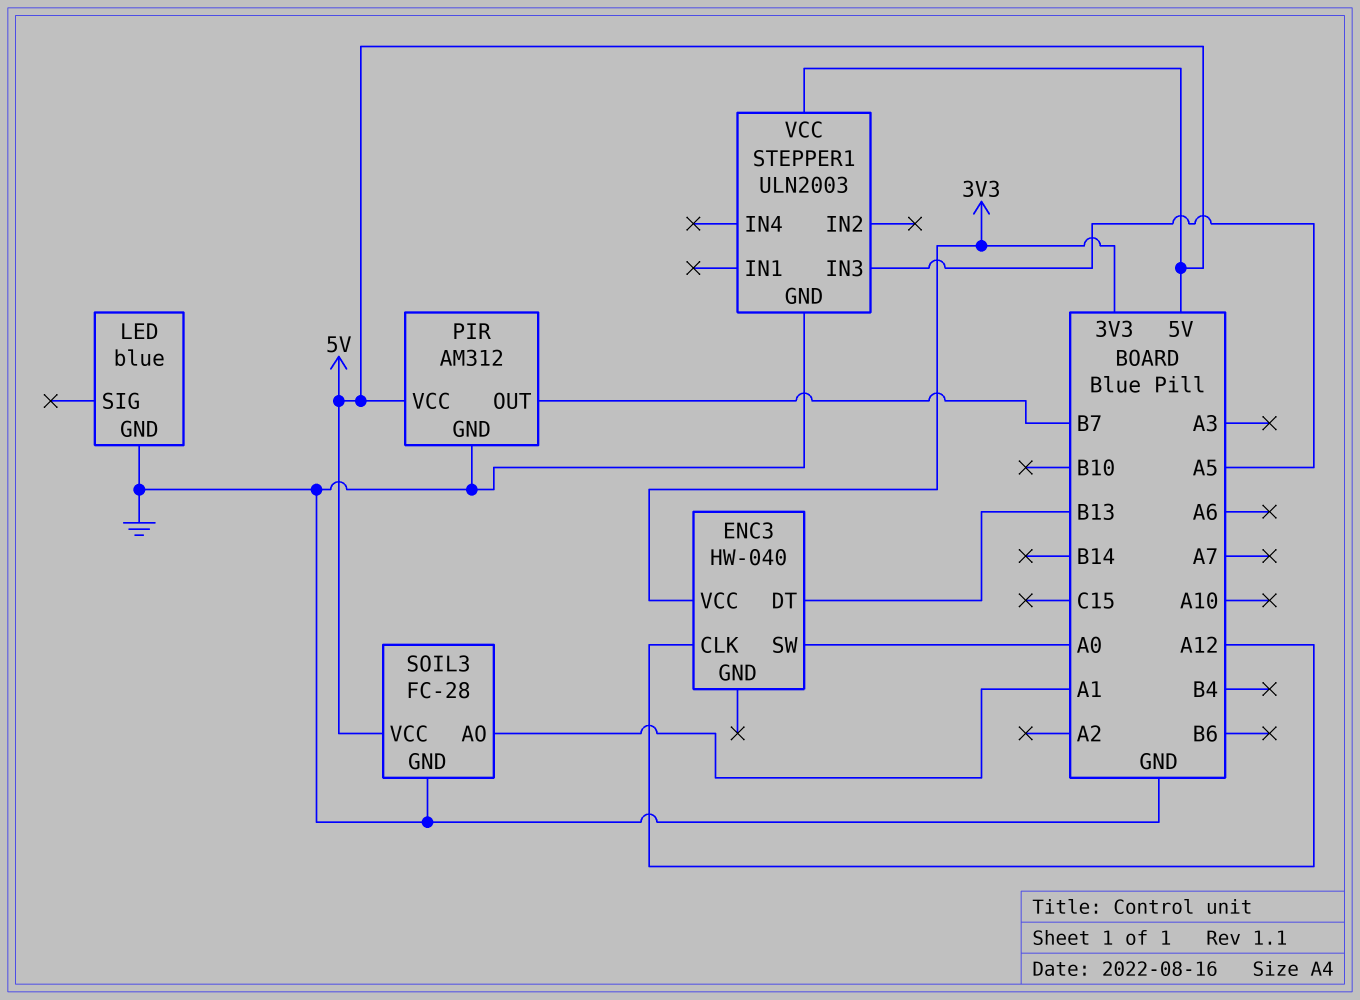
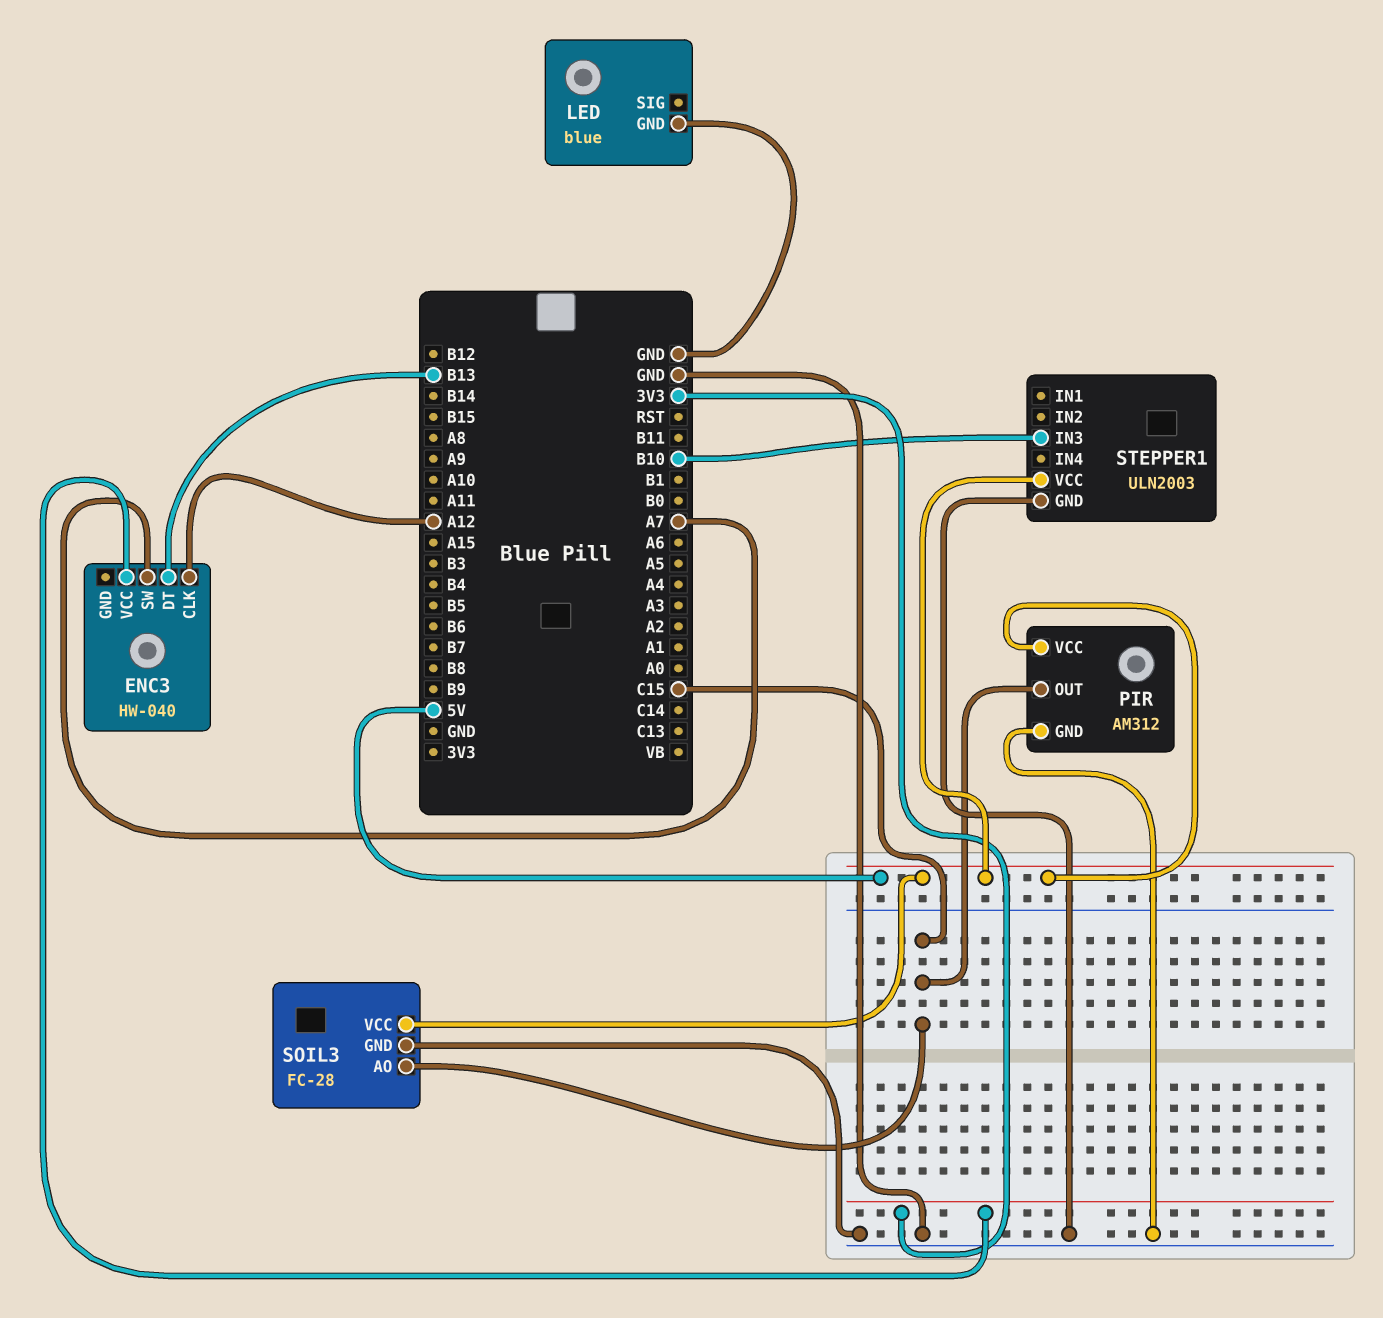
ENC3 pin SW: A0 -> A7
PIR pin OUT: B7 -> C15
SOIL3 pin AO: A1 -> C15
STEPPER1 pin IN3: A5 -> B10

